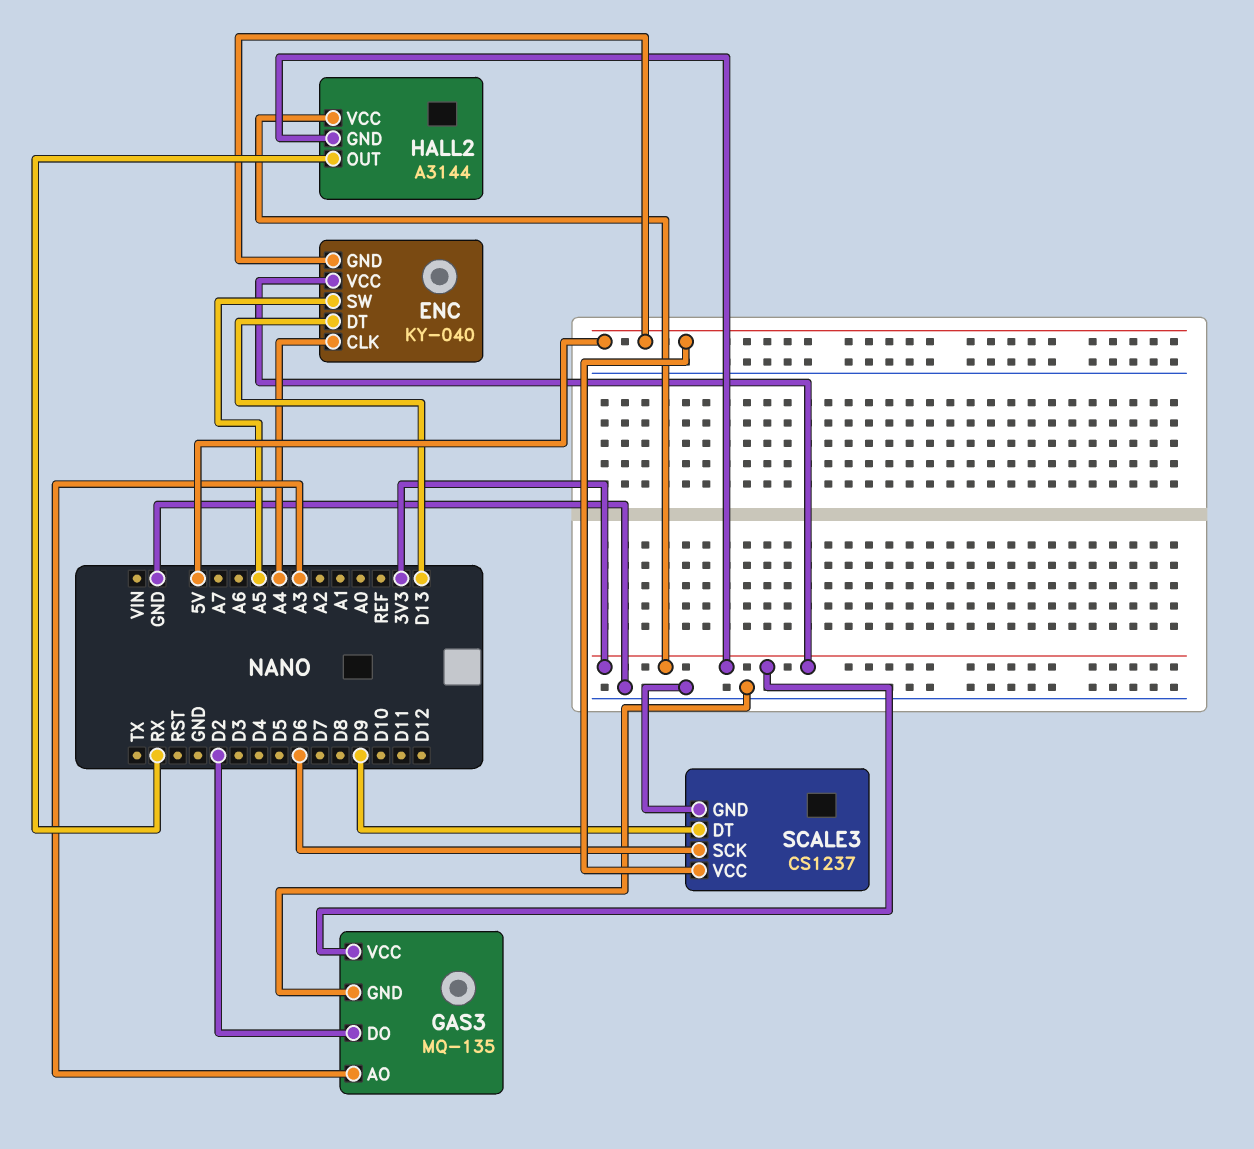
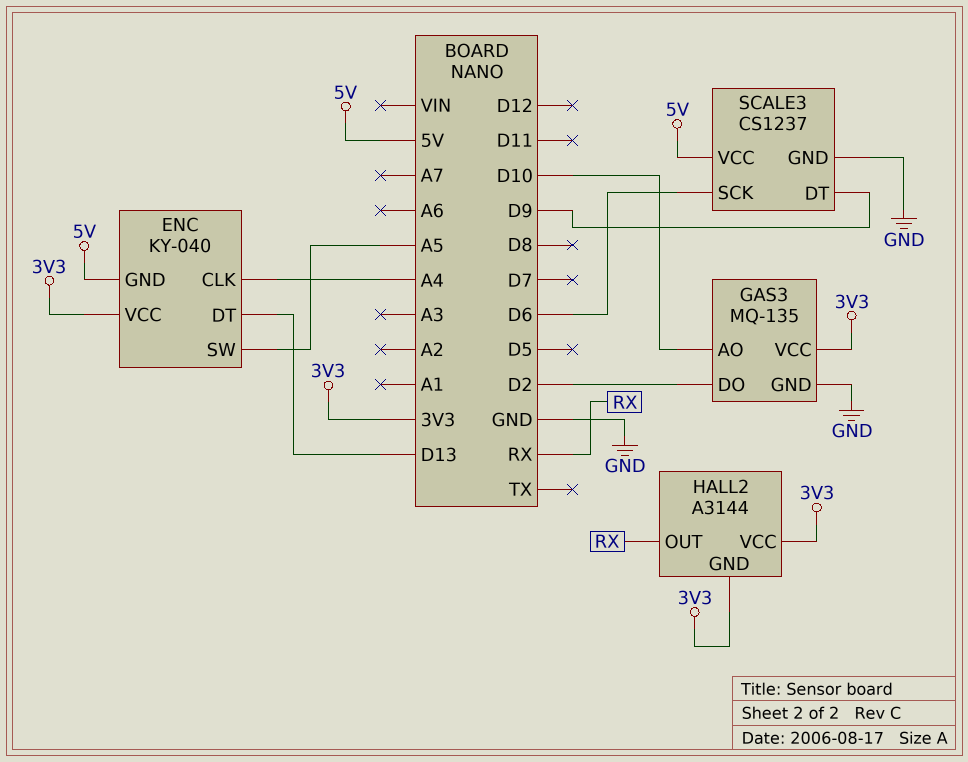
GAS3 pin AO: A3 -> D10

